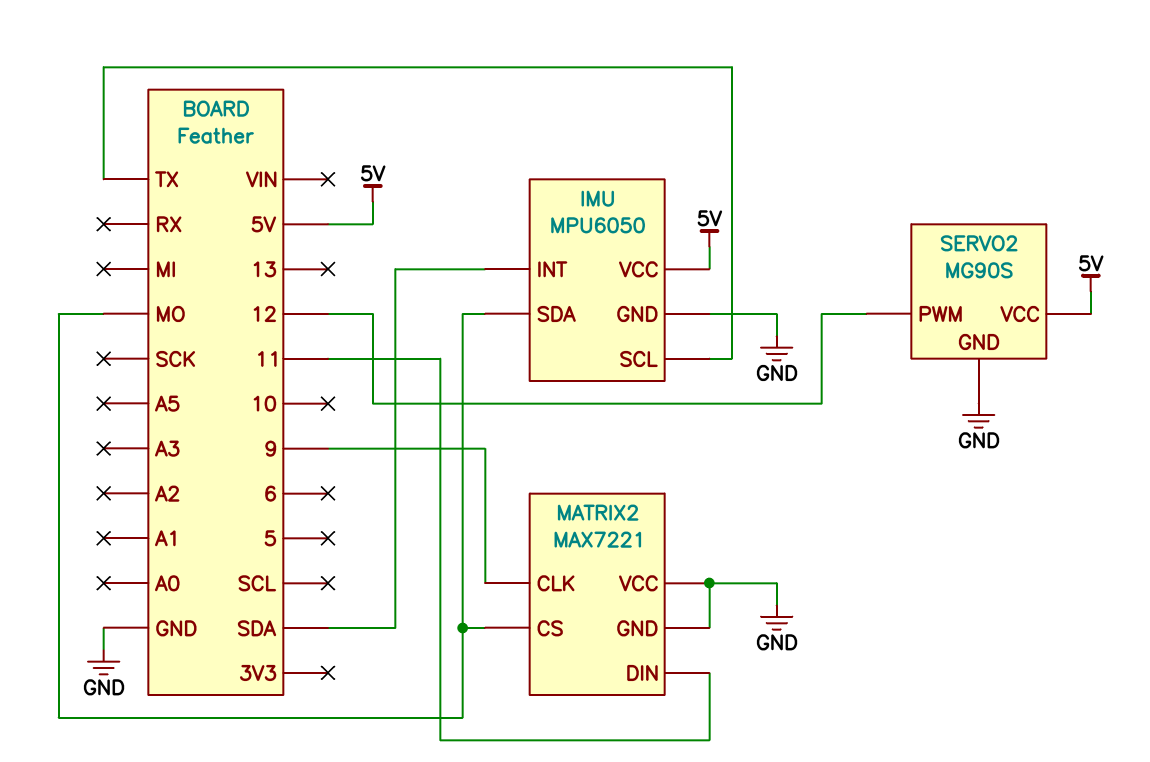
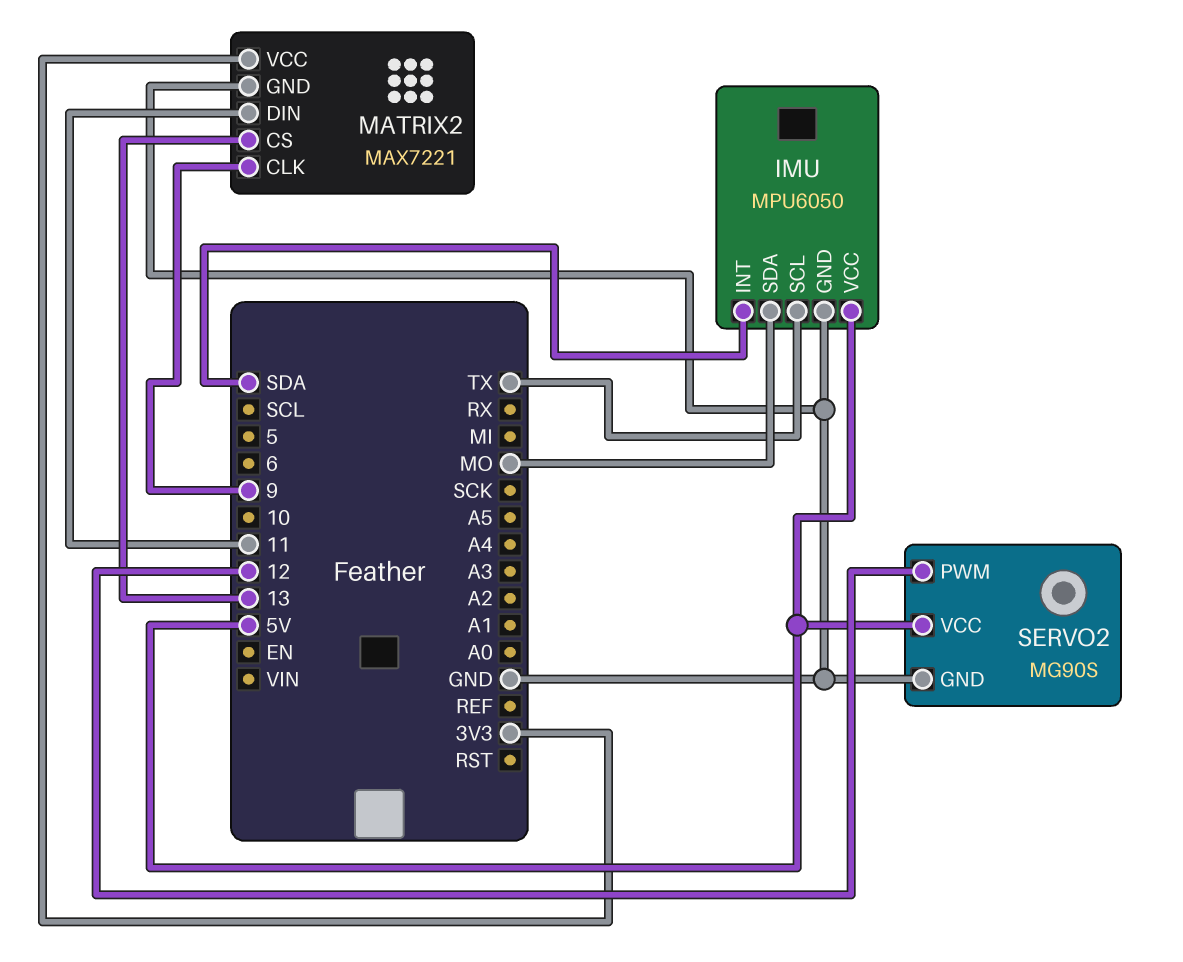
MATRIX2 pin CS: MO -> 13
MATRIX2 pin VCC: GND -> 3V3

